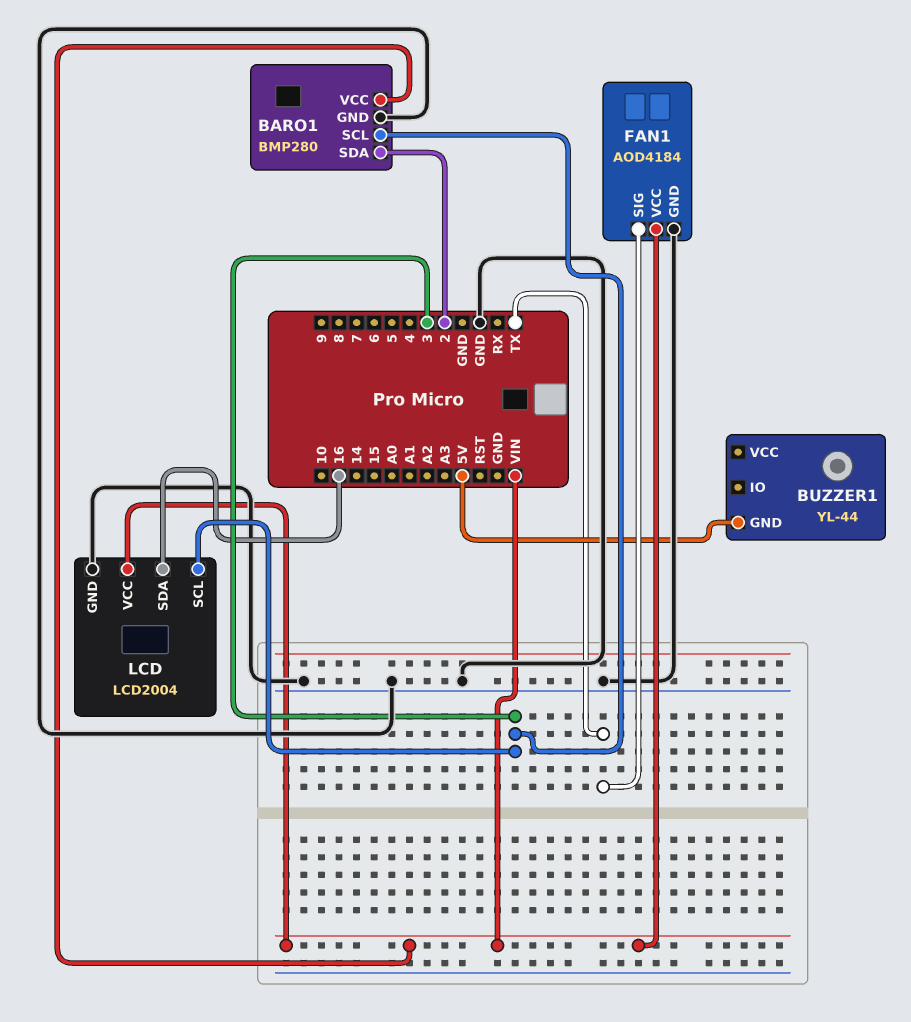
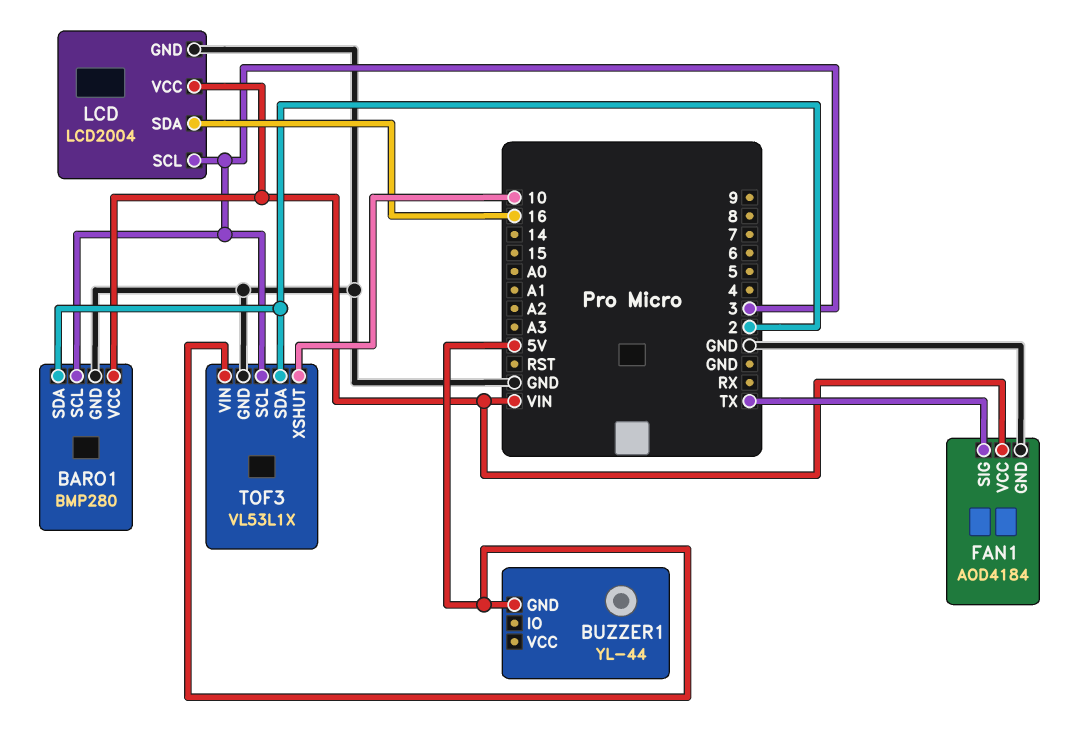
TOF3: none -> VL53L1X
TOF3 pin GND: none -> GND
TOF3 pin SCL: none -> 3
TOF3 pin SDA: none -> 2
TOF3 pin VIN: none -> 5V
TOF3 pin XSHUT: none -> 10

